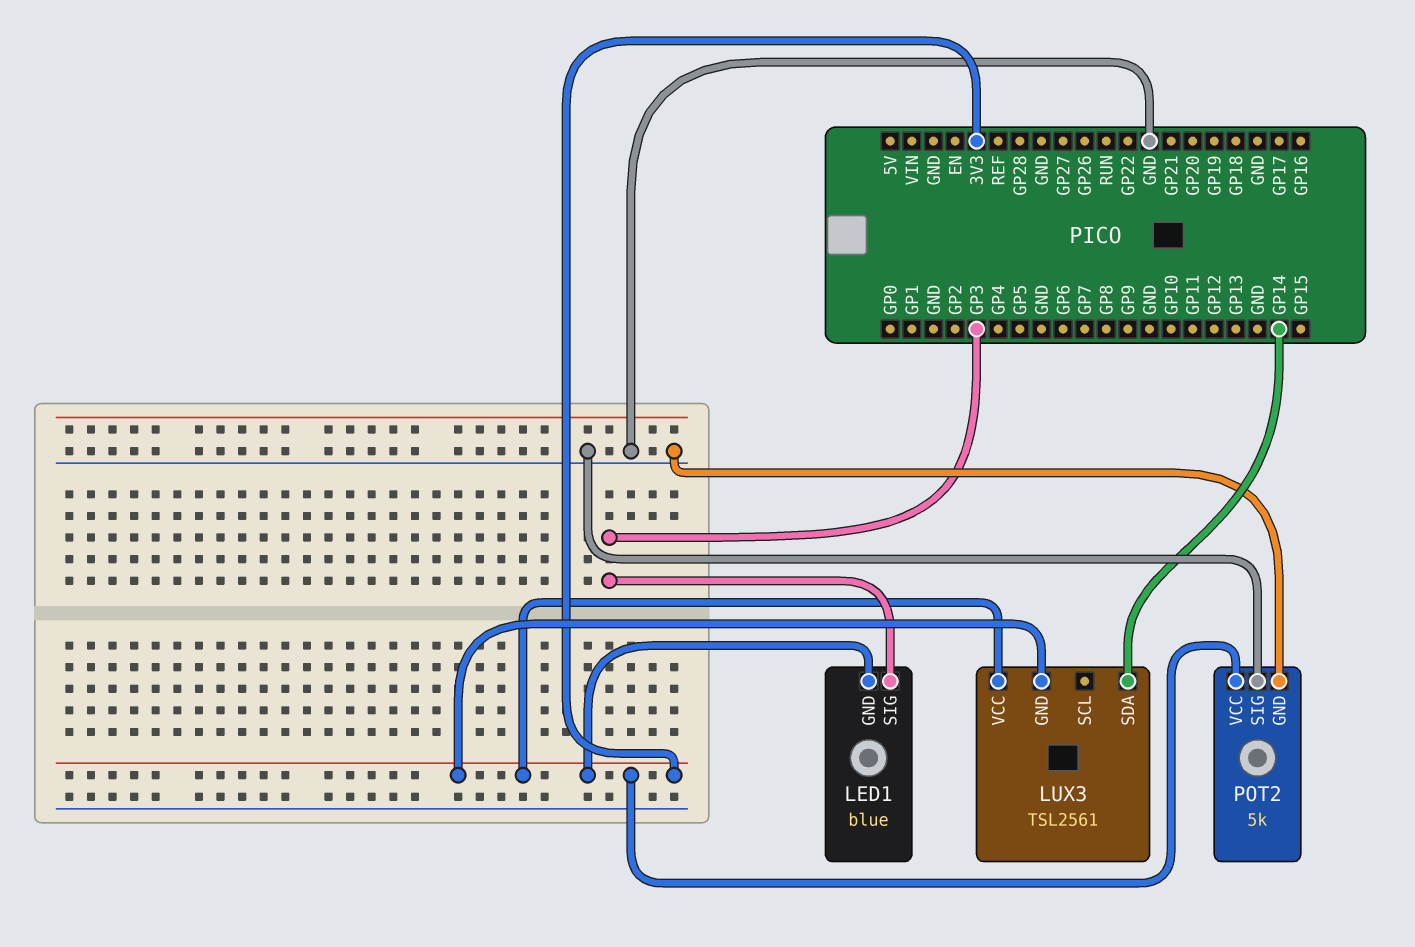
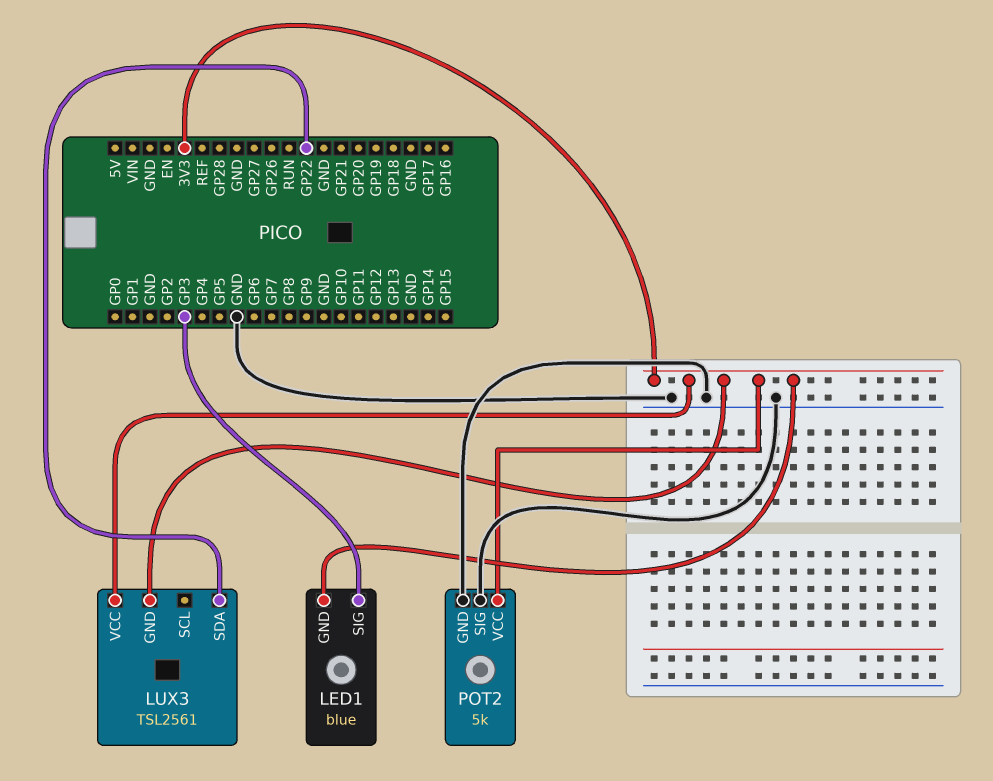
LUX3 pin SDA: GP14 -> GP22

